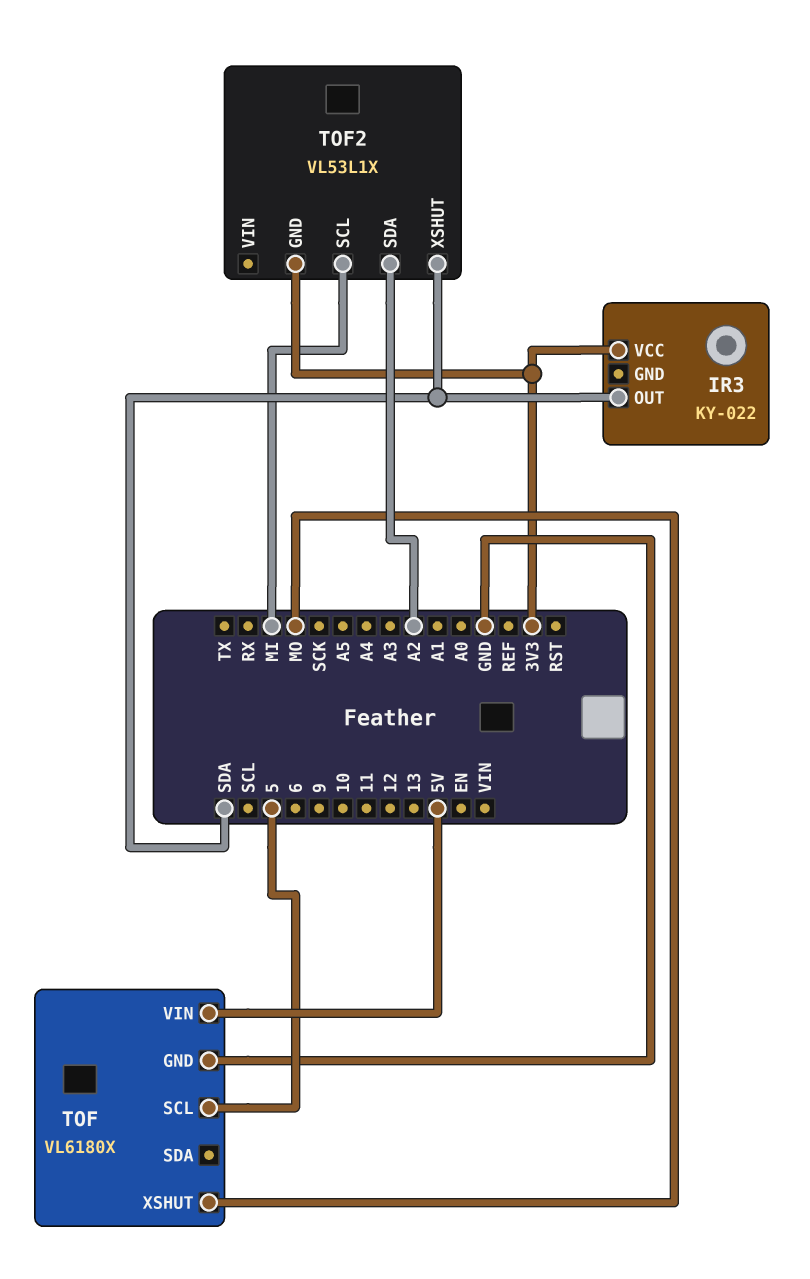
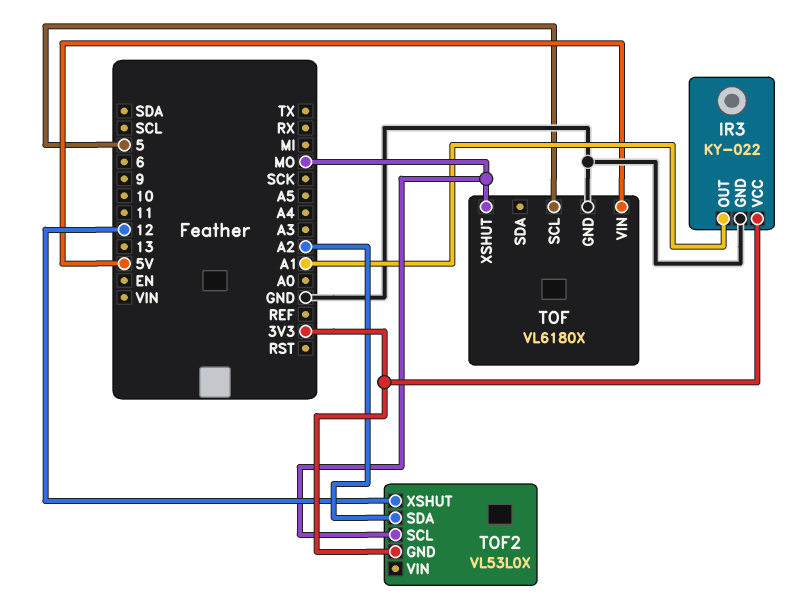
IR3 pin GND: none -> GND
IR3 pin OUT: SDA -> A1
TOF2: VL53L1X -> VL53L0X
TOF2 pin SCL: MI -> MO
TOF2 pin XSHUT: SDA -> 12

